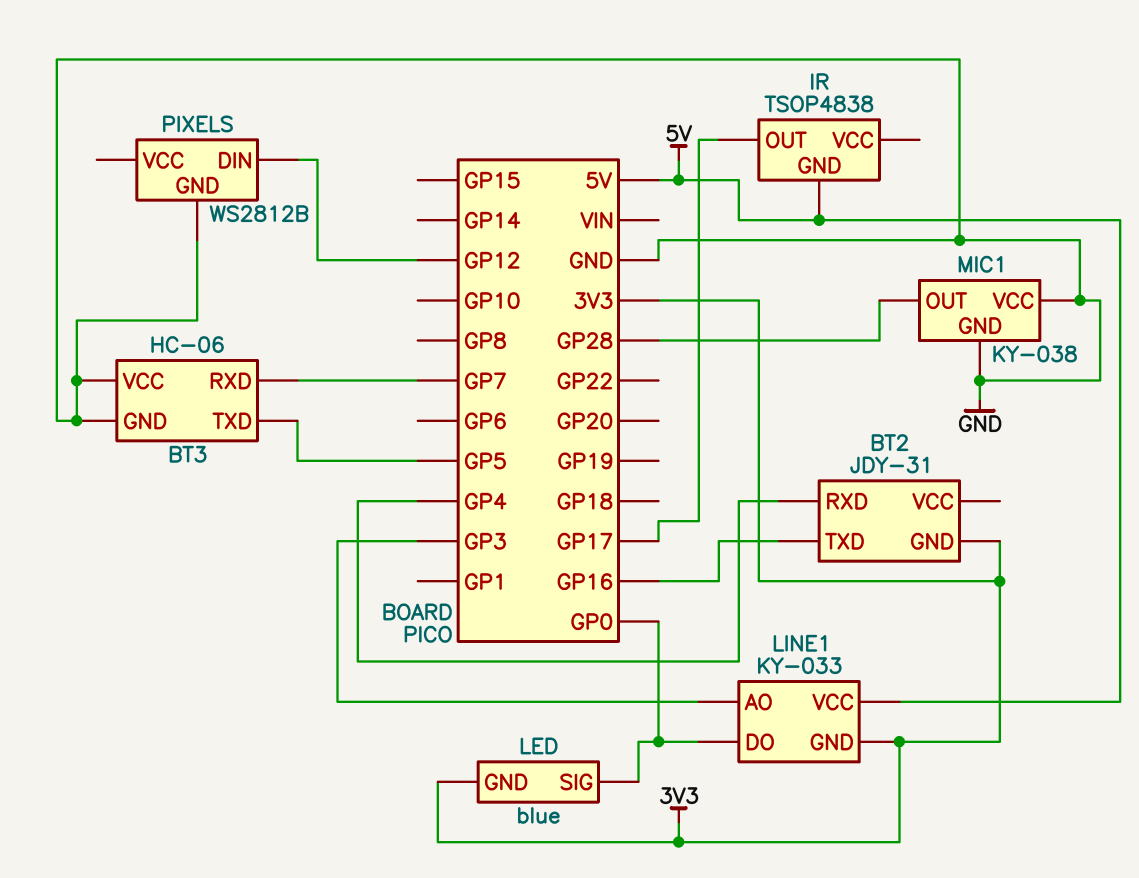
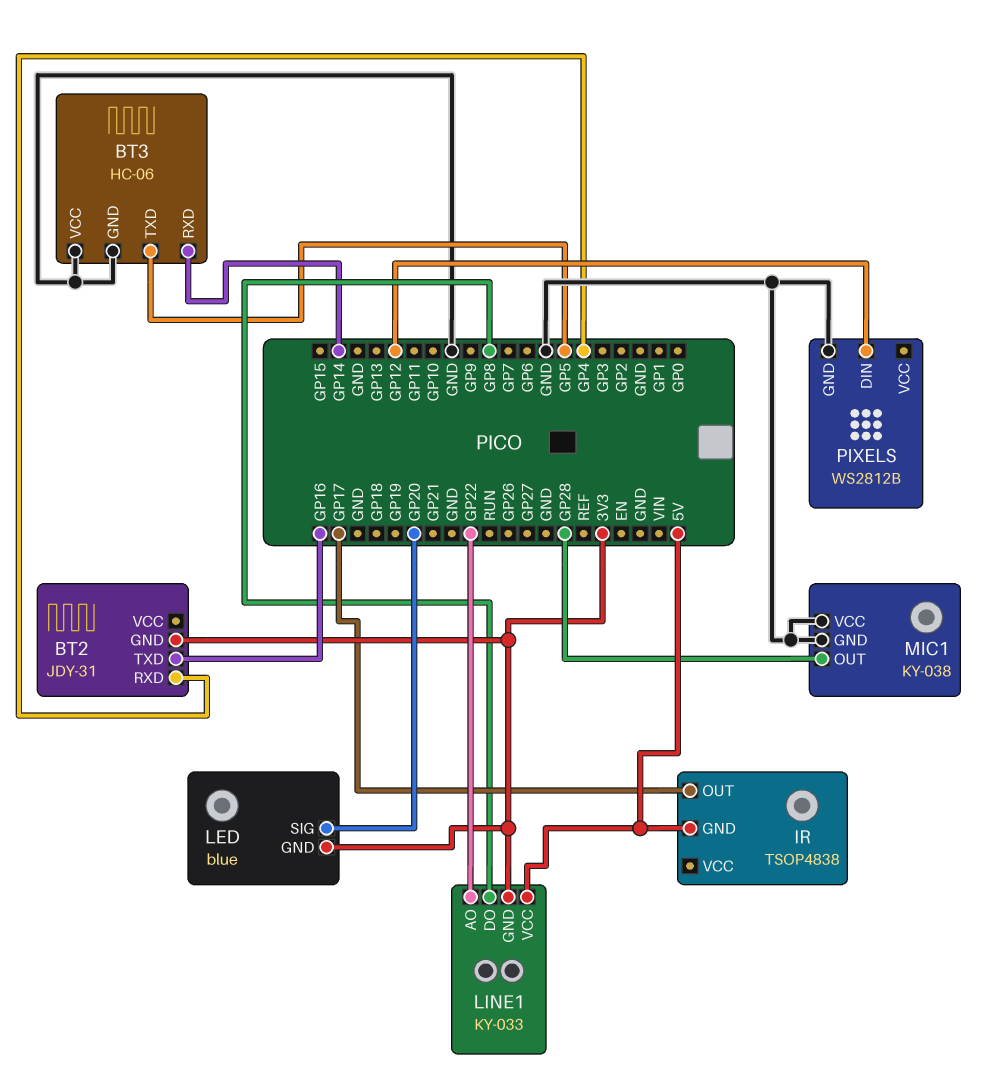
BT3 pin RXD: GP7 -> GP14
LED pin SIG: GP0 -> GP20
LINE1 pin AO: GP3 -> GP22
LINE1 pin DO: GP0 -> GP8

